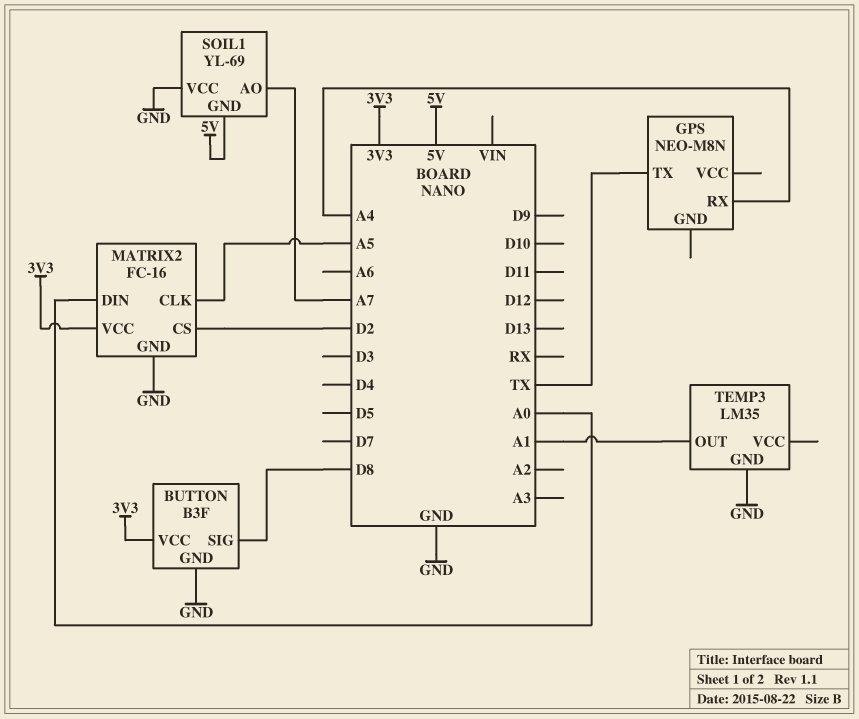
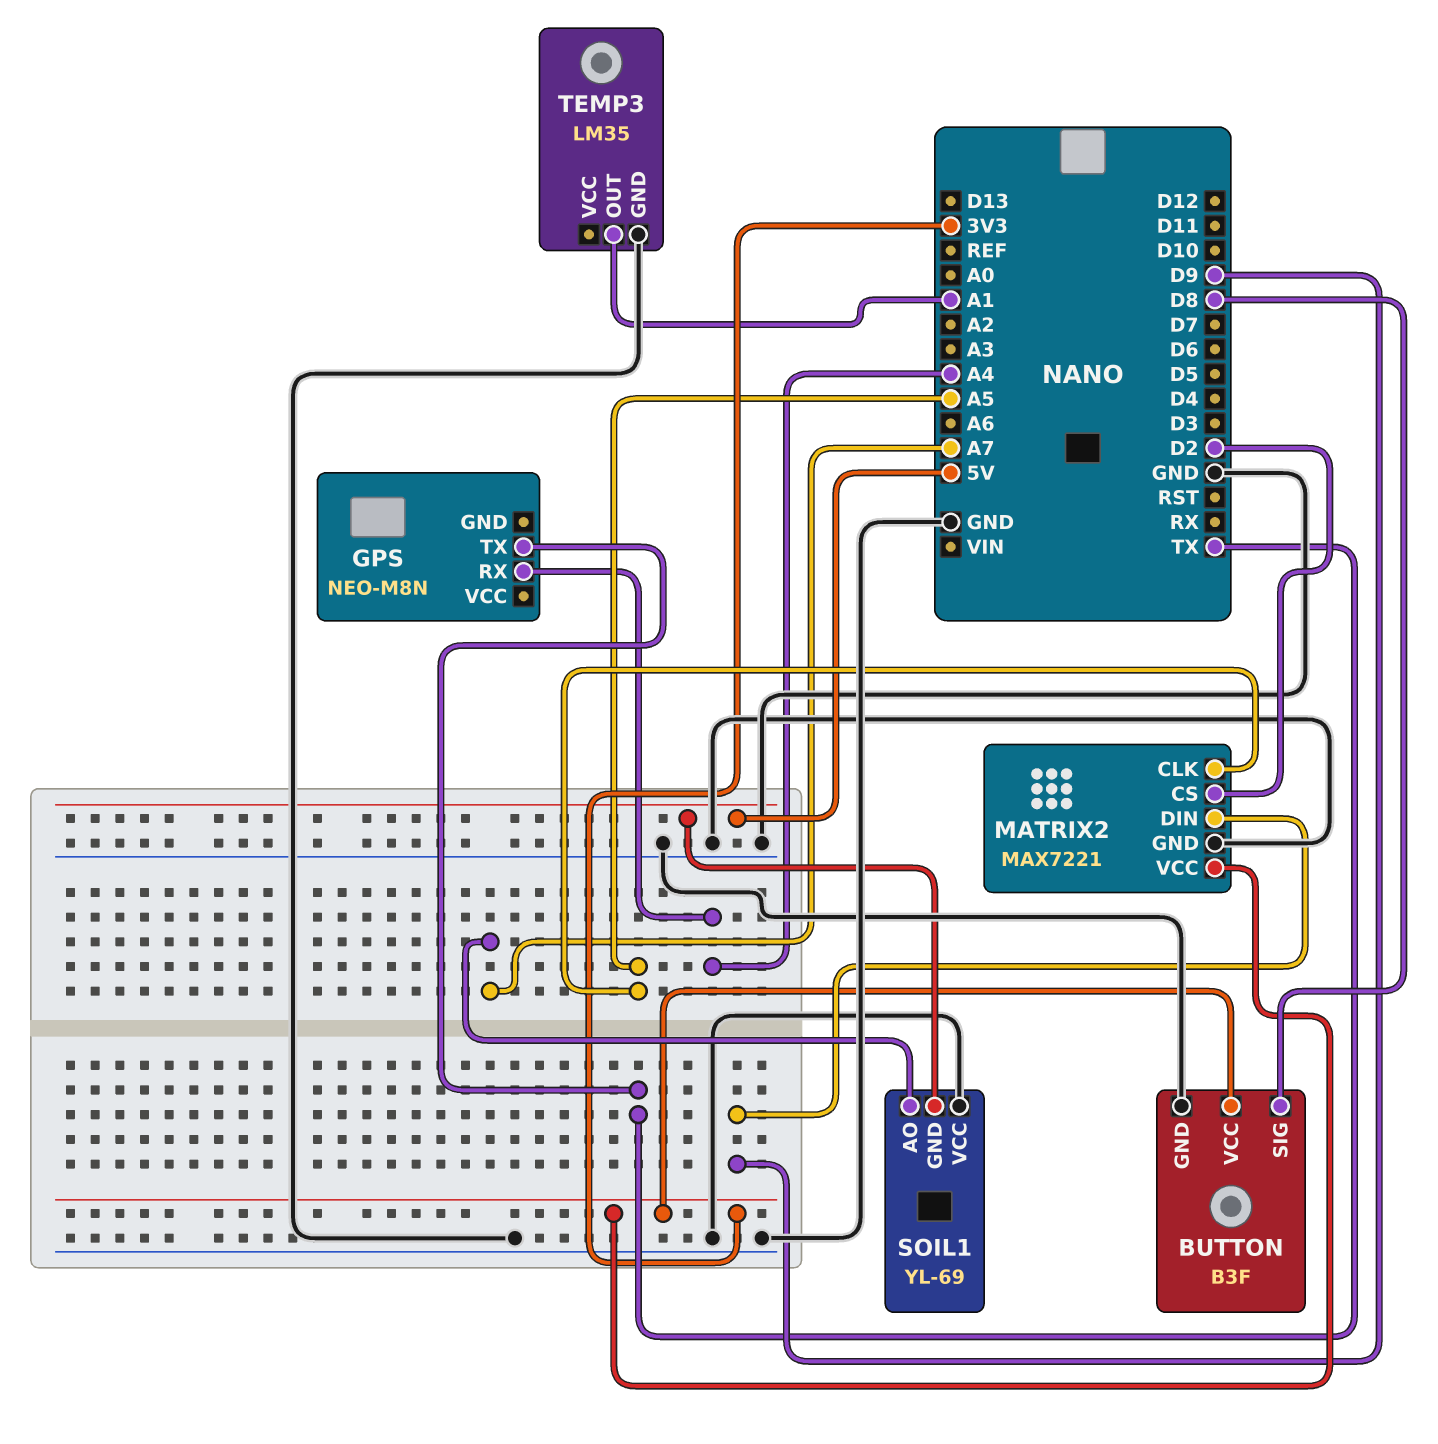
MATRIX2: FC-16 -> MAX7221
MATRIX2 pin DIN: A0 -> D9

